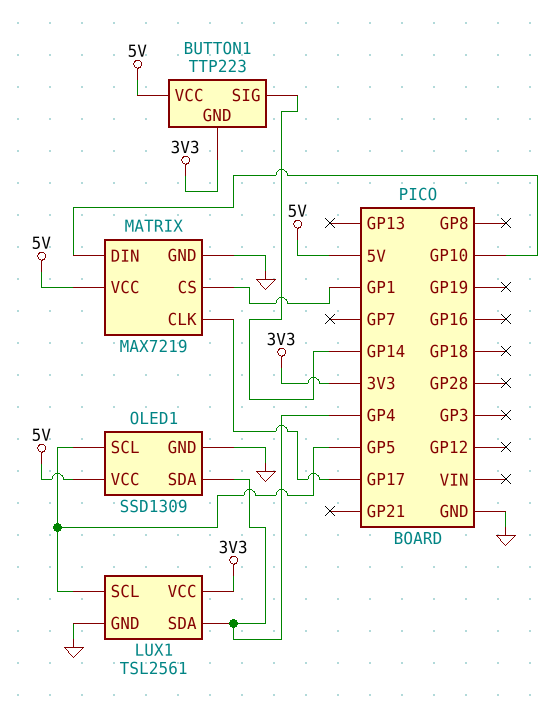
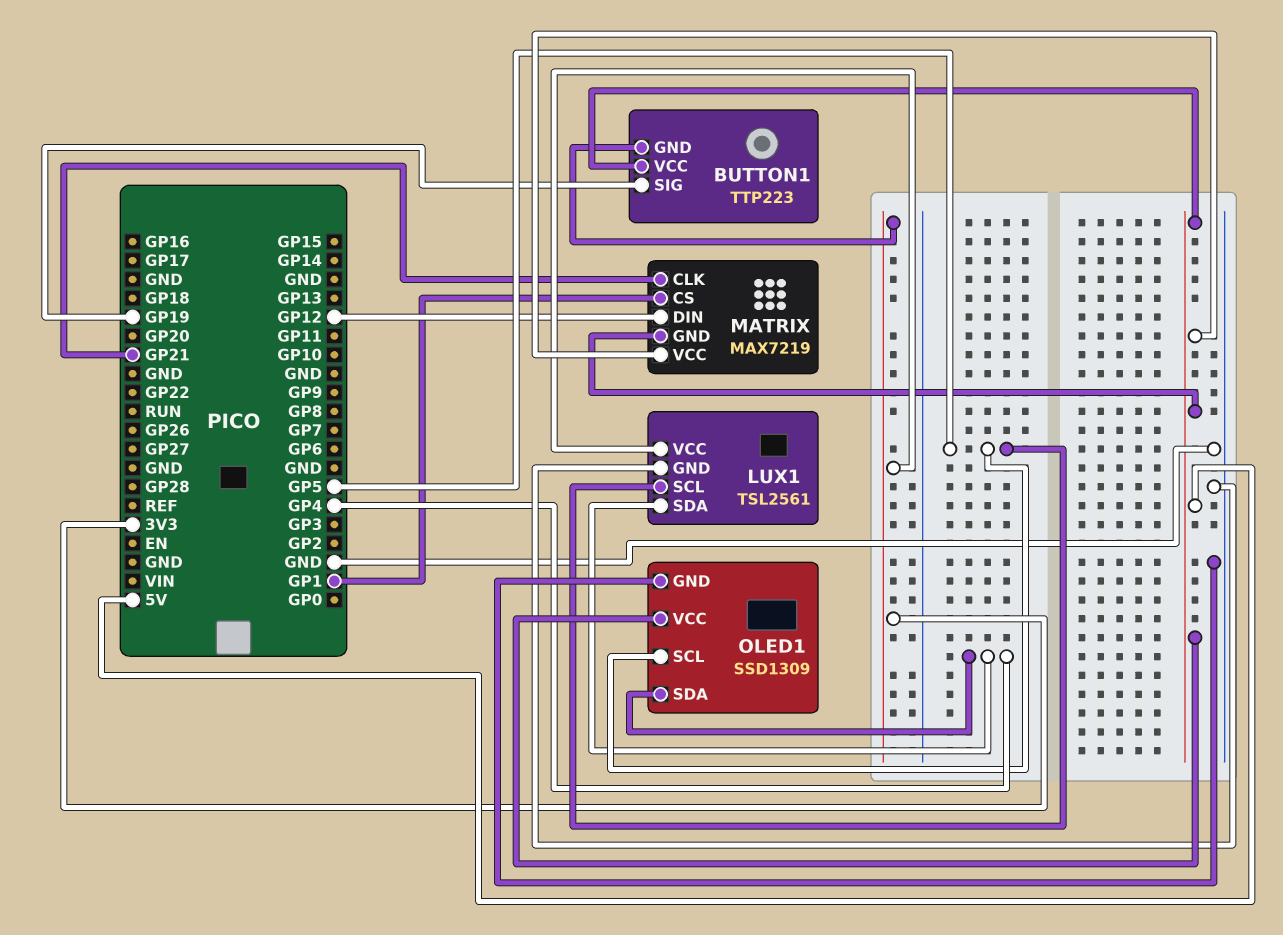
BUTTON1 pin SIG: GP14 -> GP19
MATRIX pin CLK: GP17 -> GP21
MATRIX pin DIN: GP10 -> GP12
MATRIX pin GND: GND -> 5V

